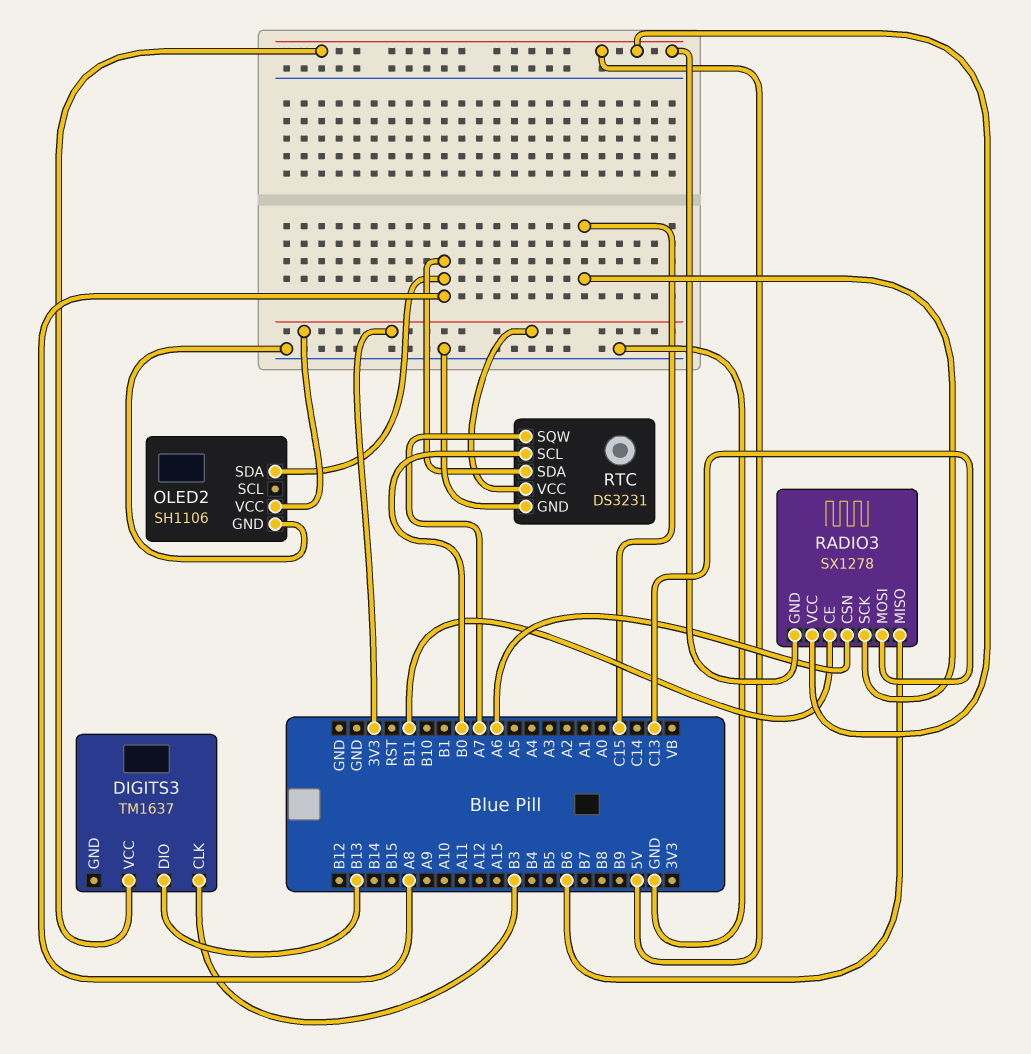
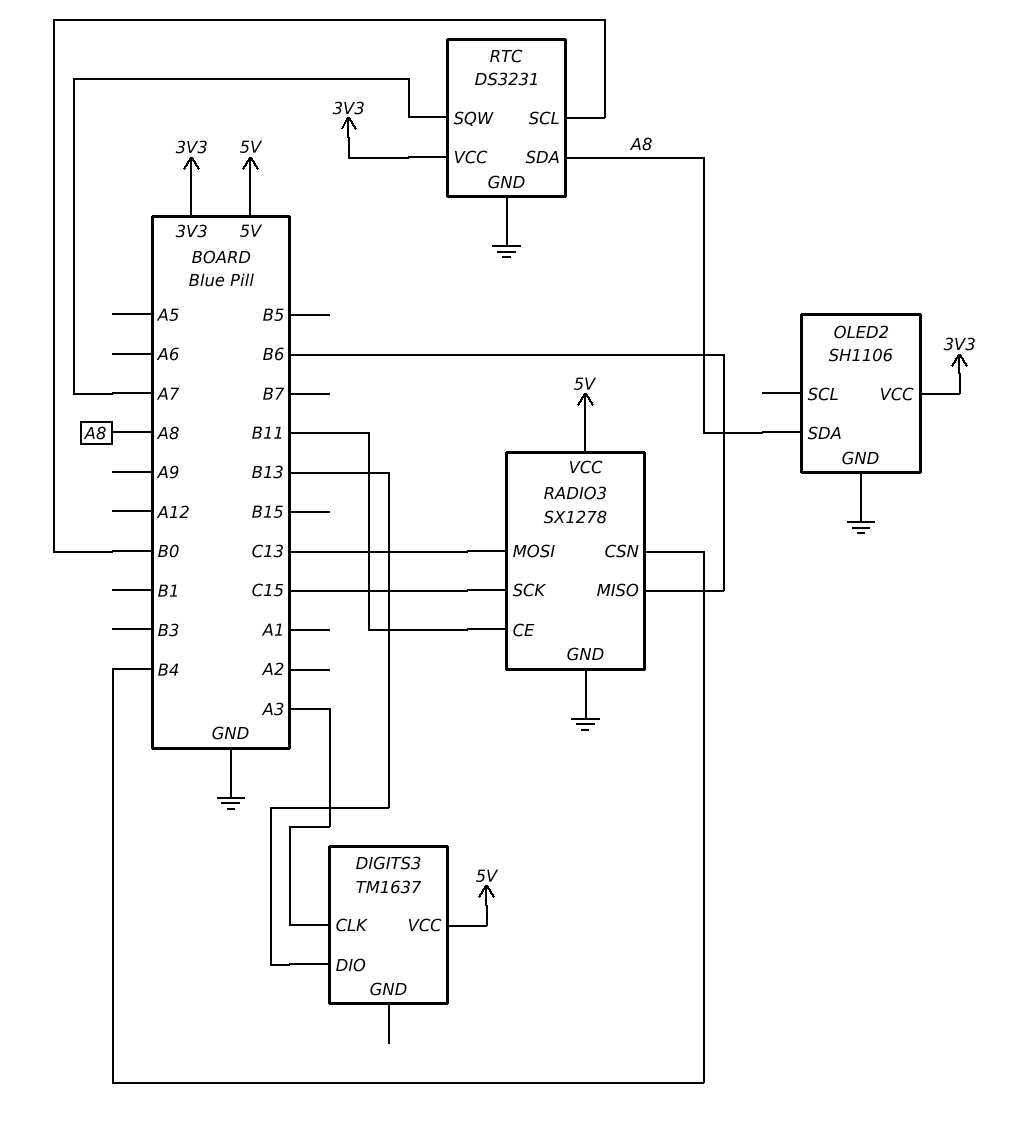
DIGITS3 pin CLK: B3 -> A3
RADIO3 pin CSN: A6 -> B4
RADIO3 pin GND: 5V -> GND

